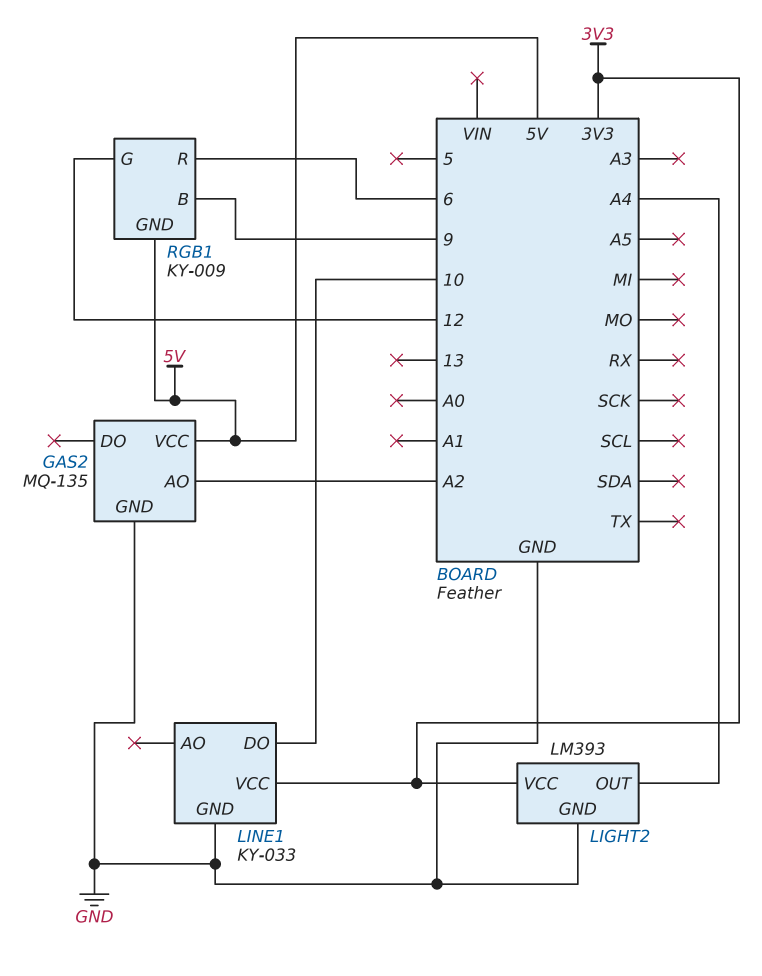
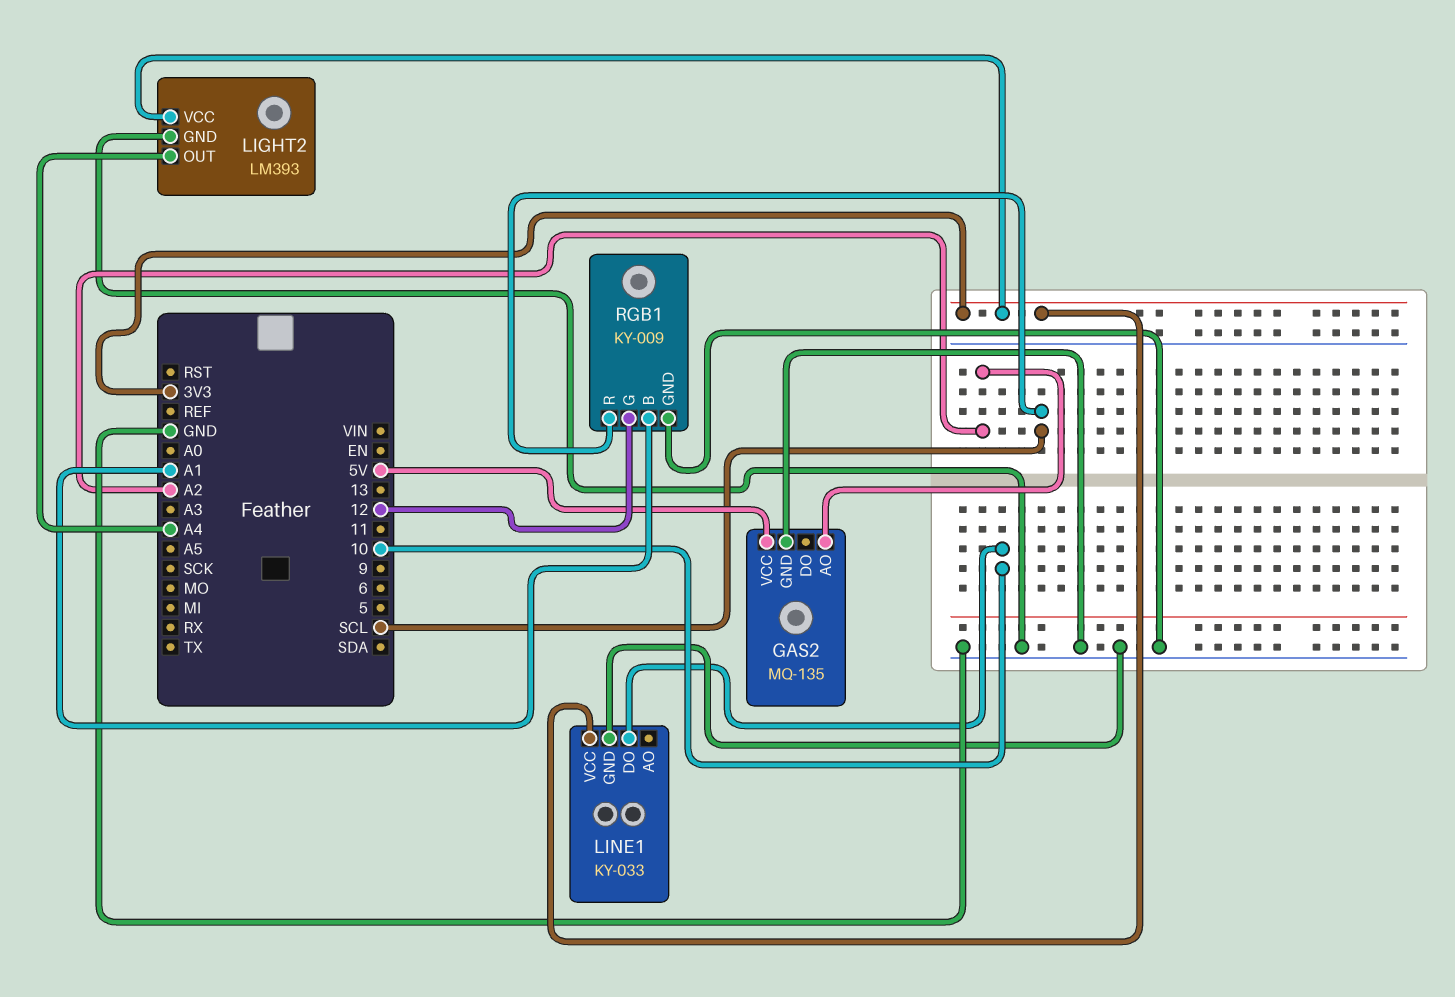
RGB1 pin B: 9 -> A1
RGB1 pin GND: 5V -> GND
RGB1 pin R: 6 -> SCL

